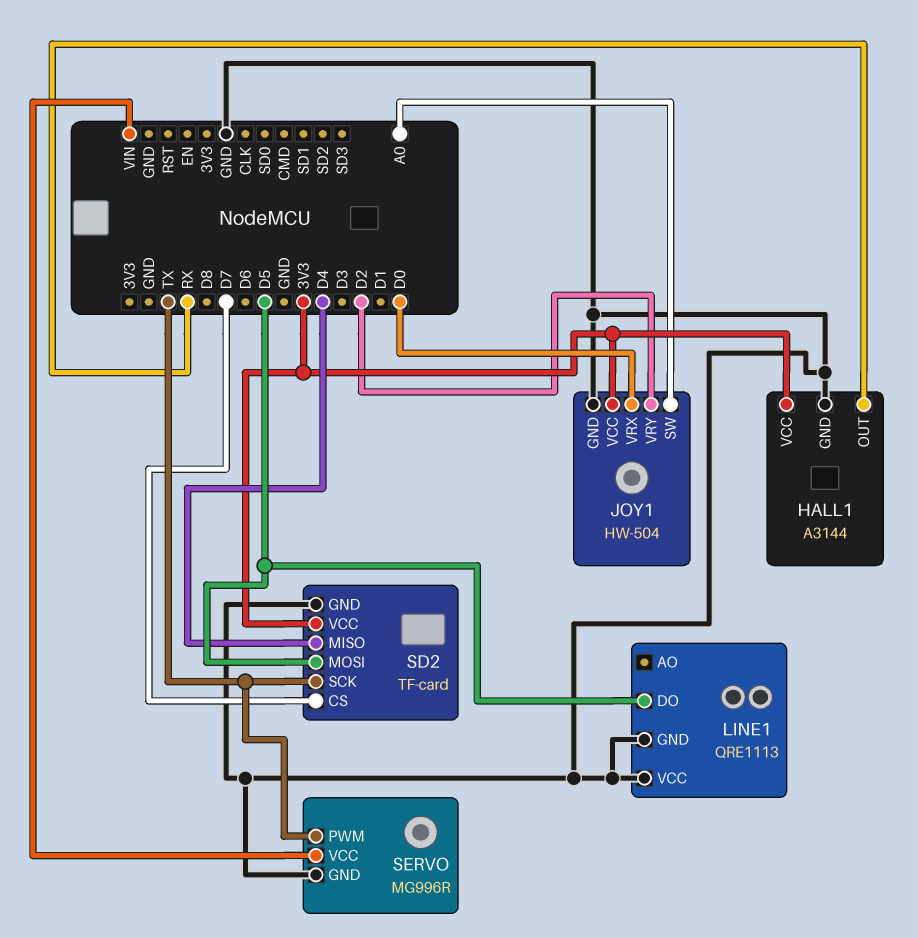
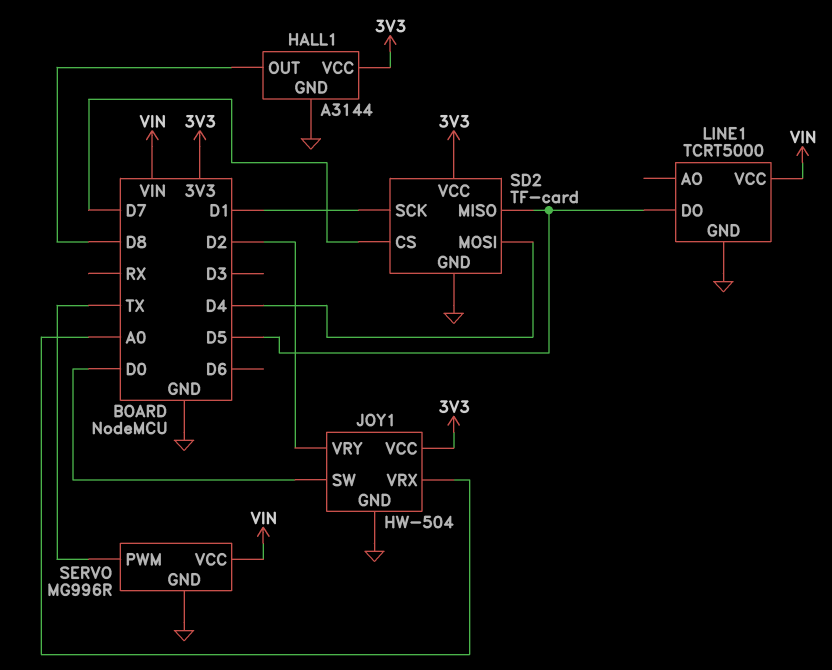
HALL1 pin OUT: RX -> D8
JOY1 pin SW: A0 -> D0
JOY1 pin VRX: D0 -> A0
LINE1: QRE1113 -> TCRT5000
LINE1 pin VCC: GND -> VIN
SD2 pin MISO: D4 -> D5
SD2 pin MOSI: D5 -> D4
SD2 pin SCK: TX -> D1

